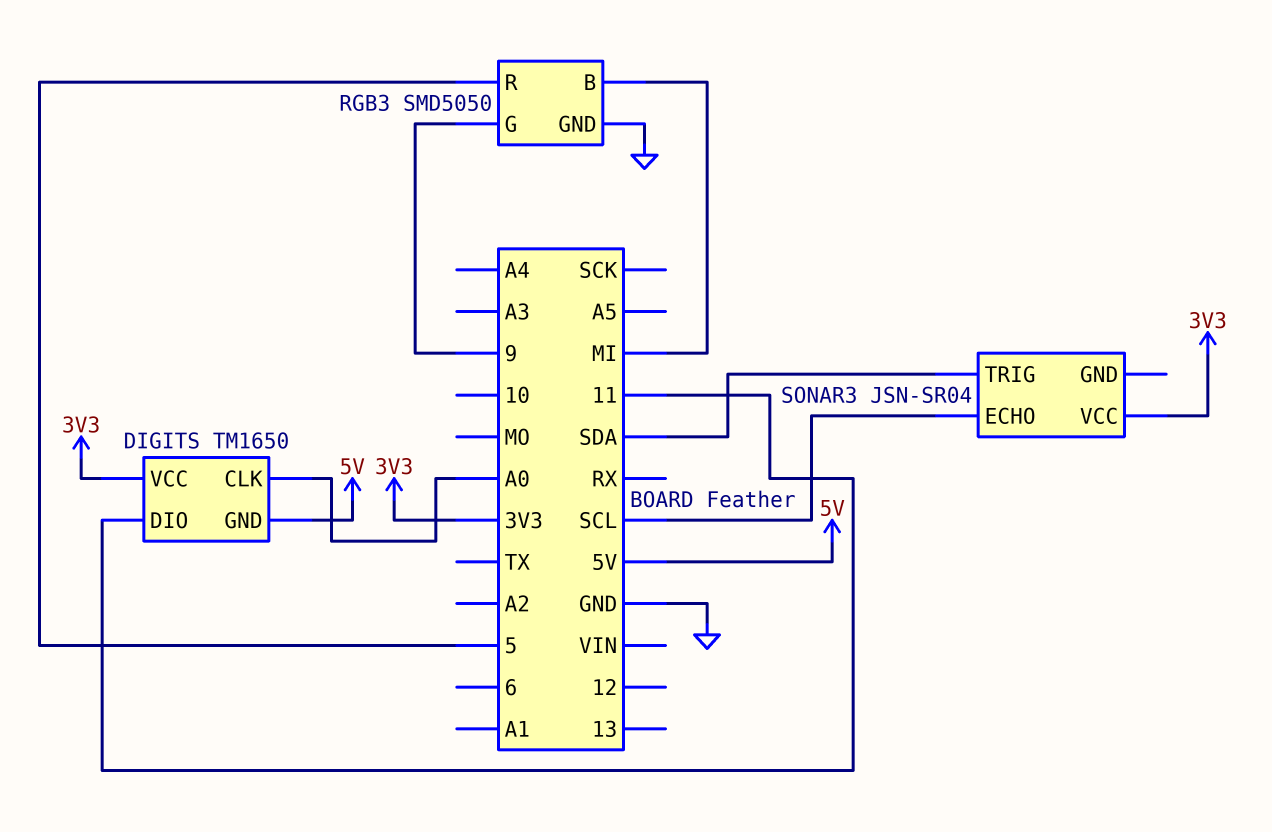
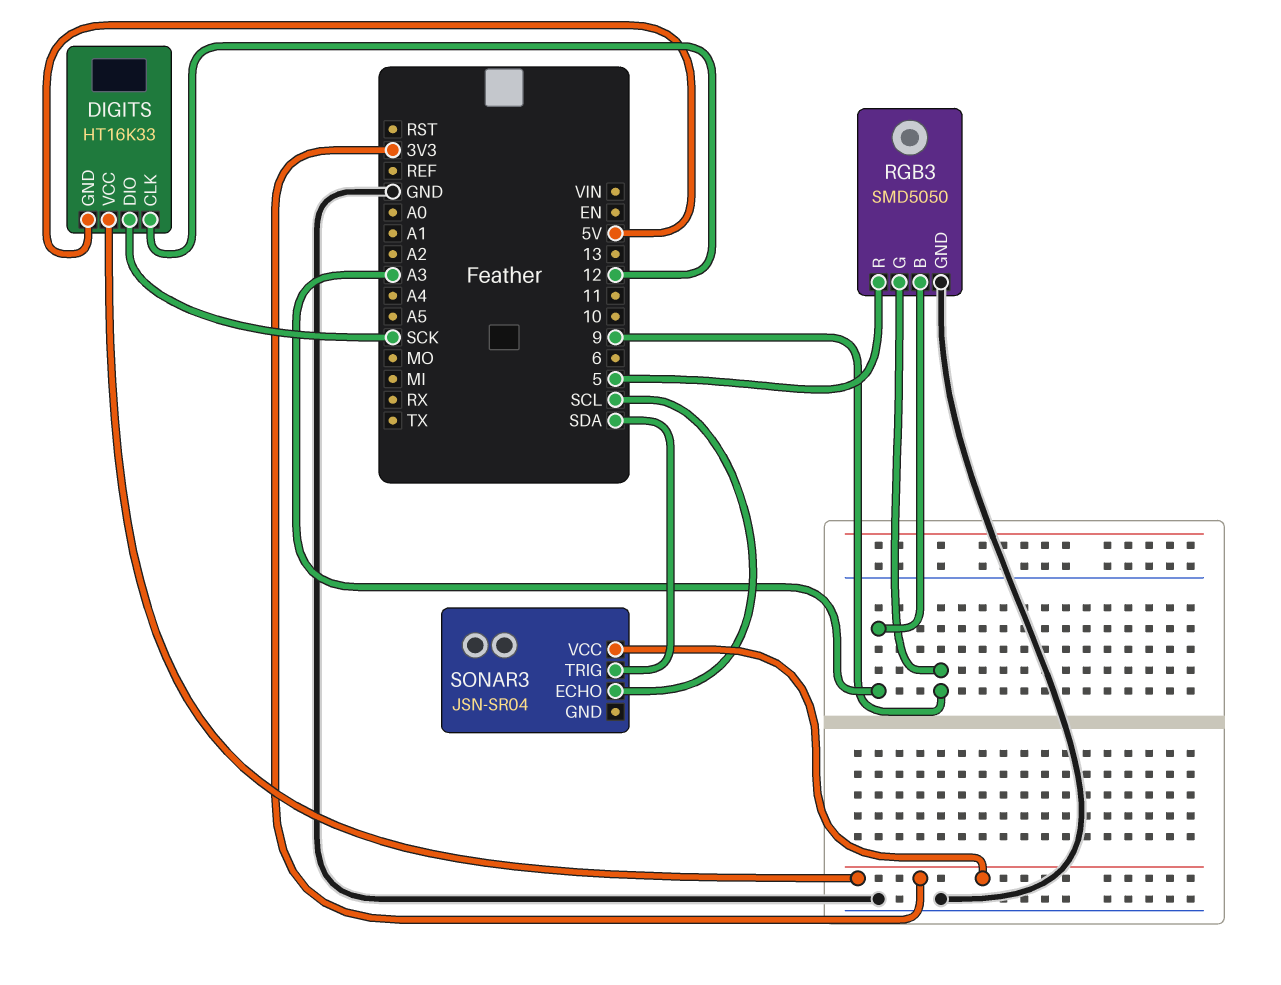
DIGITS: TM1650 -> HT16K33
DIGITS pin CLK: A0 -> 12
DIGITS pin DIO: 11 -> SCK
RGB3 pin B: MI -> A3

